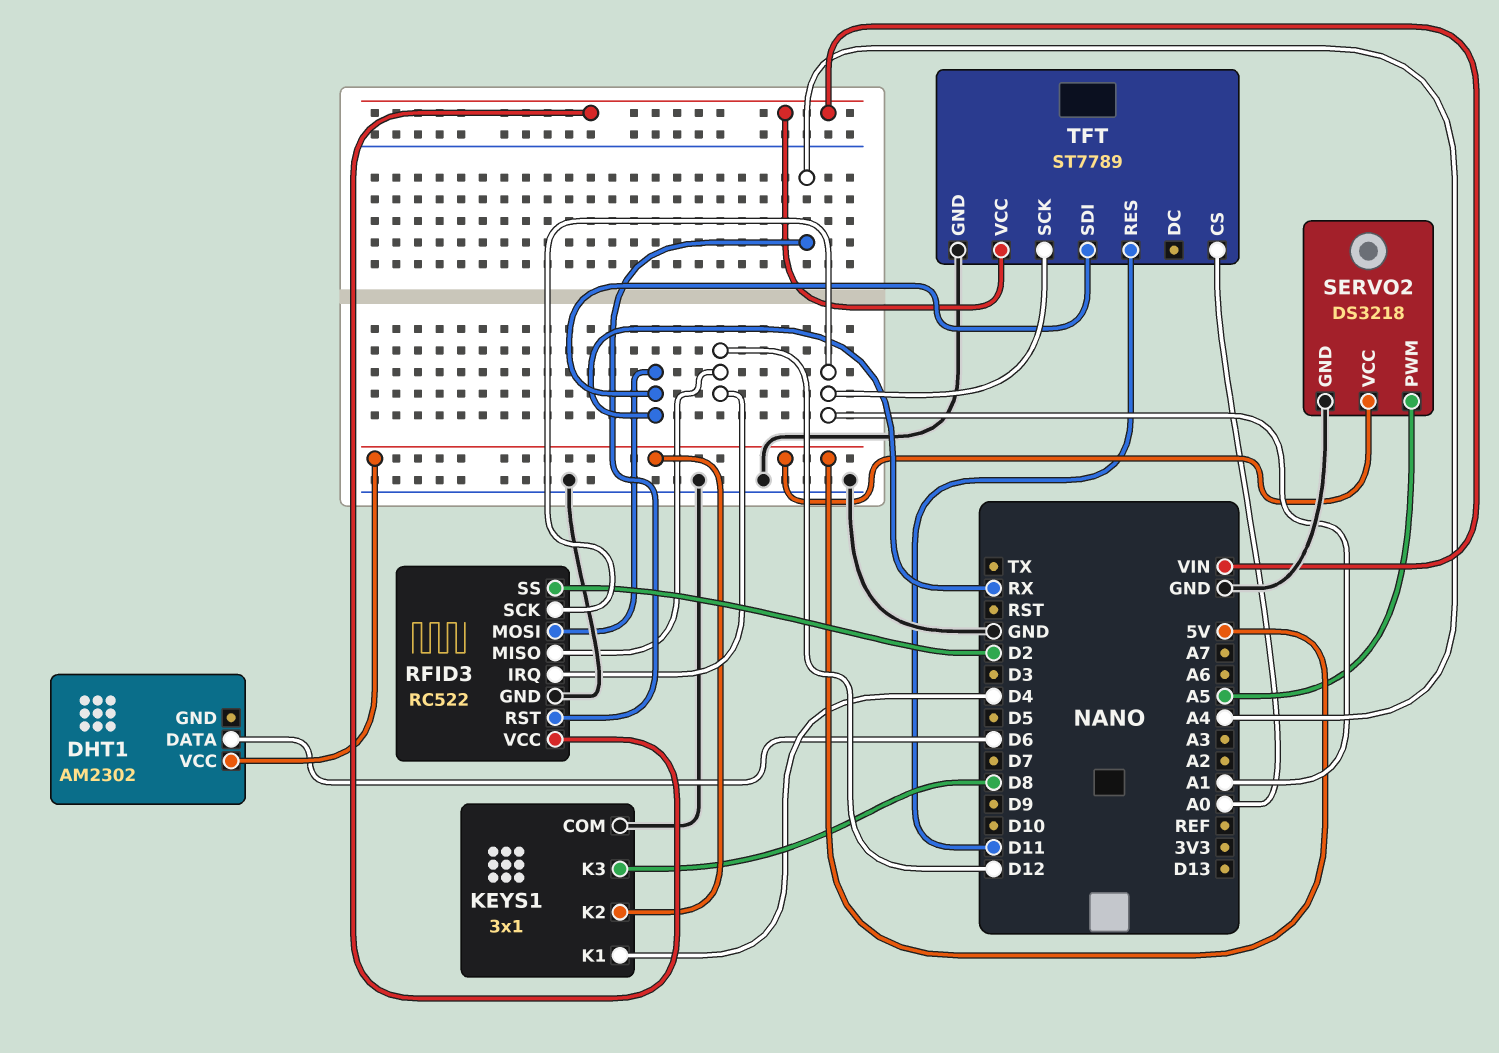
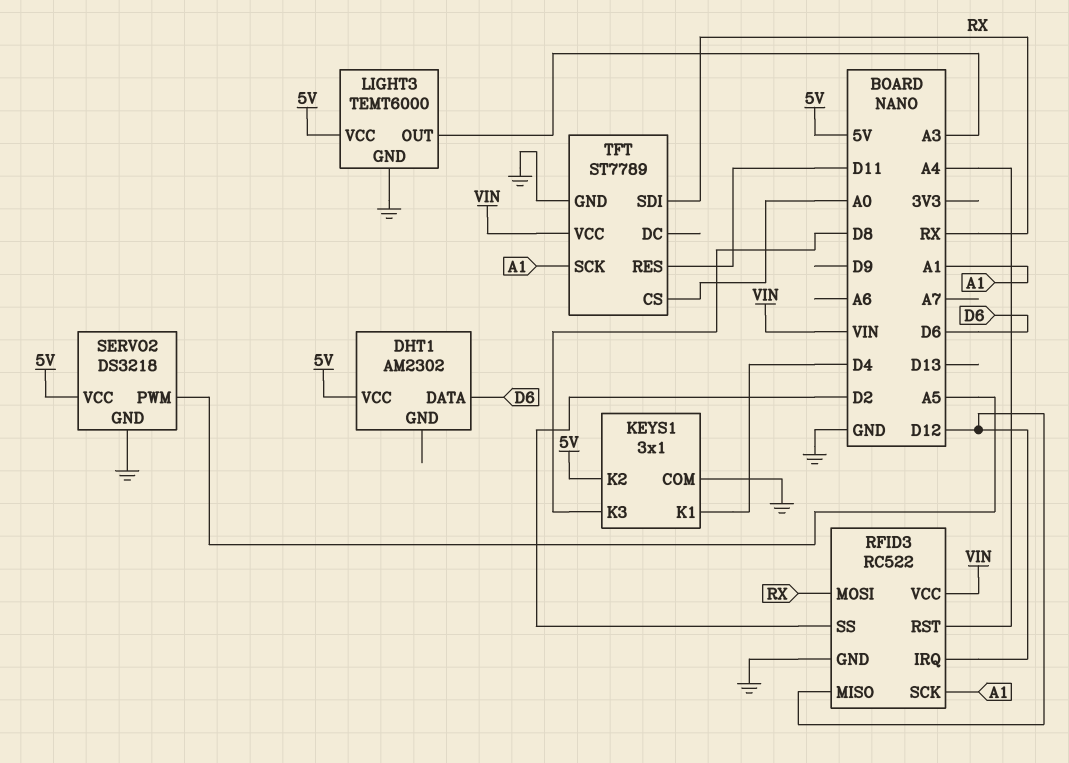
LIGHT3: none -> TEMT6000
LIGHT3 pin GND: none -> GND
LIGHT3 pin OUT: none -> A3
LIGHT3 pin VCC: none -> 5V

